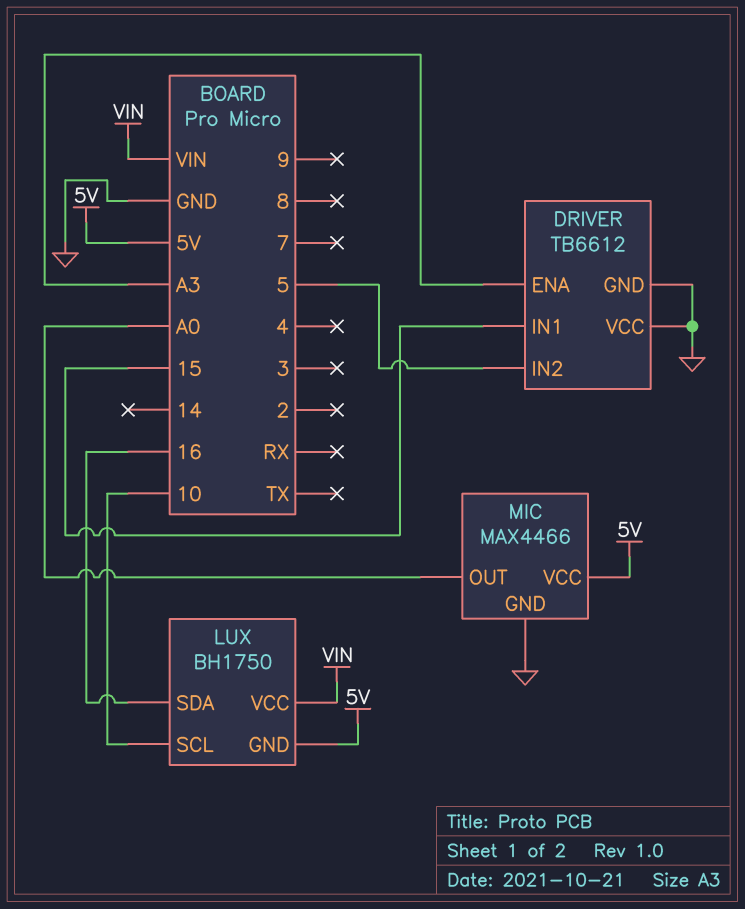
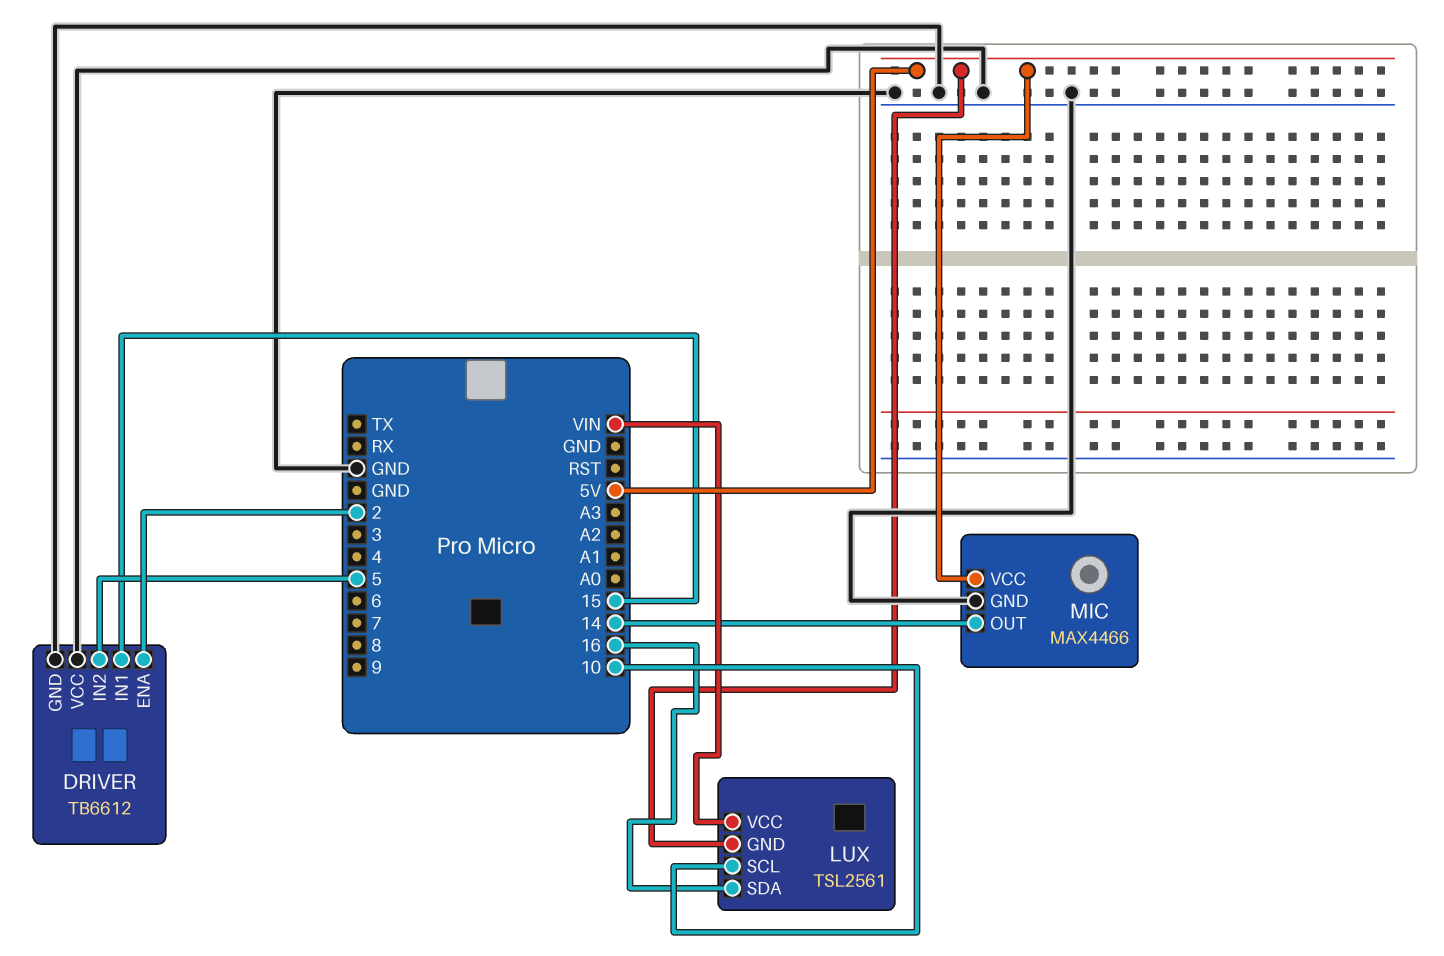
DRIVER pin ENA: A3 -> 2
LUX: BH1750 -> TSL2561
MIC pin OUT: A0 -> 14

